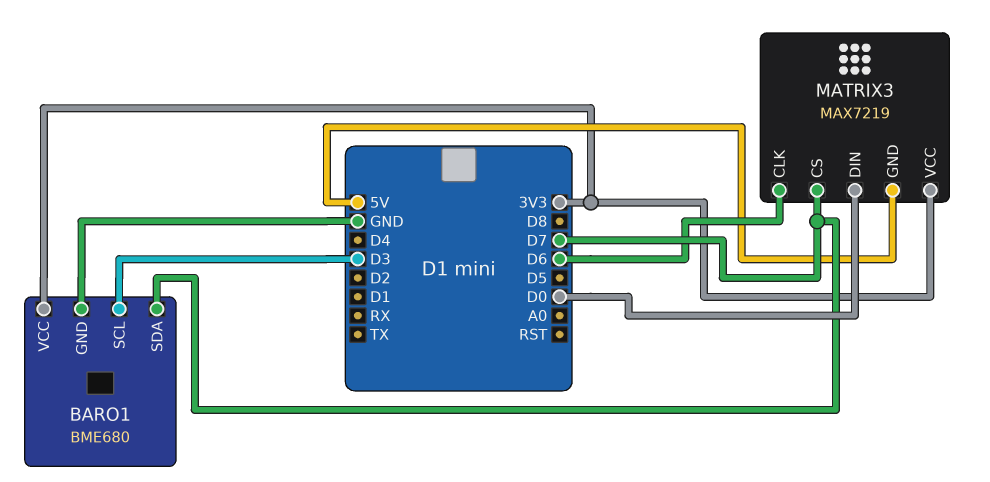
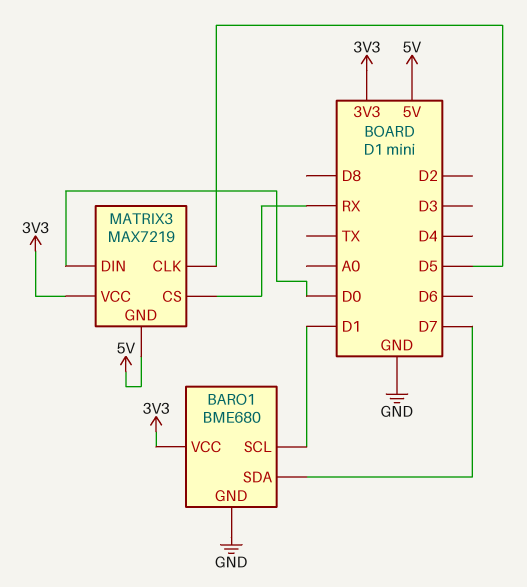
BARO1 pin SCL: D3 -> D1
MATRIX3 pin CLK: D6 -> D5
MATRIX3 pin CS: D7 -> RX

